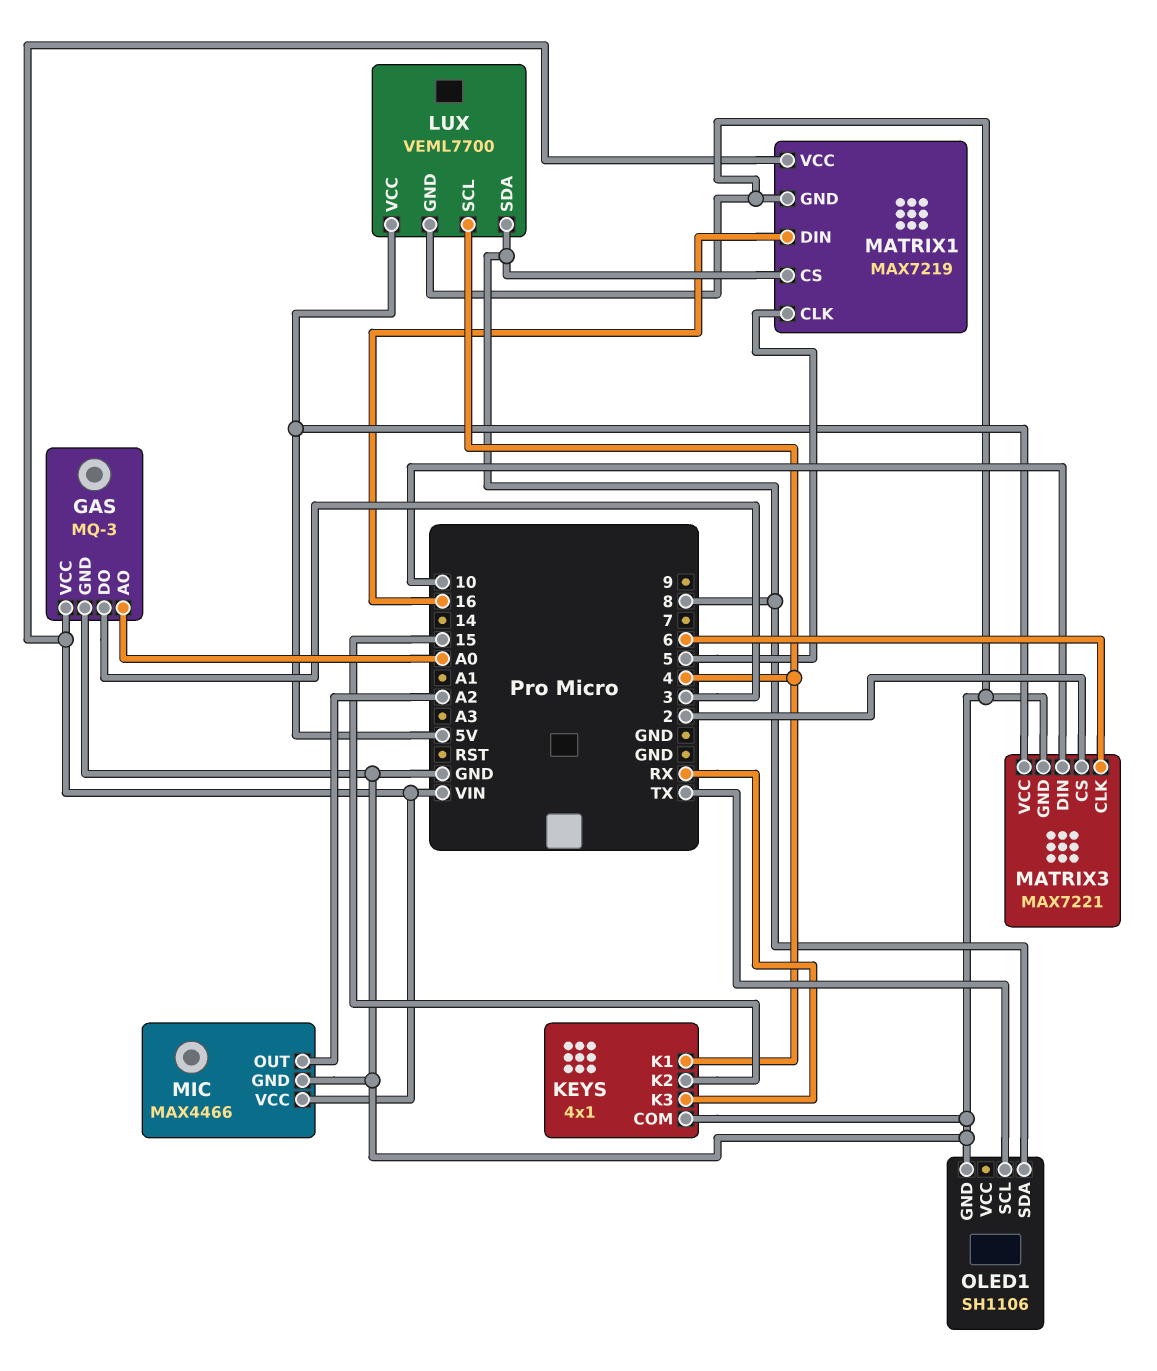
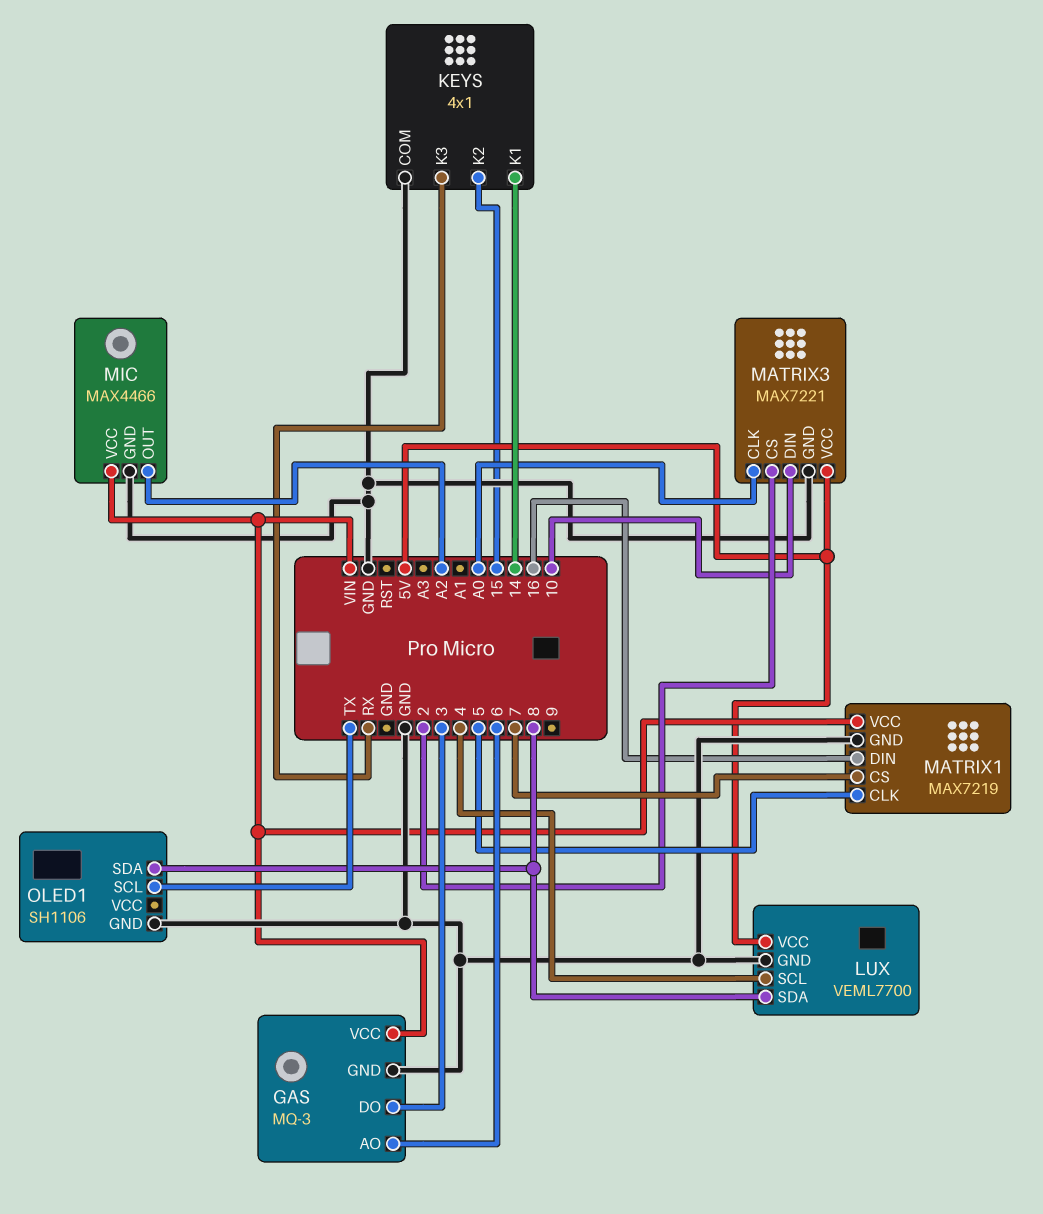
GAS pin AO: A0 -> 6
KEYS pin K1: 4 -> 14
MATRIX1 pin CS: 8 -> 7
MATRIX3 pin CLK: 6 -> A0

